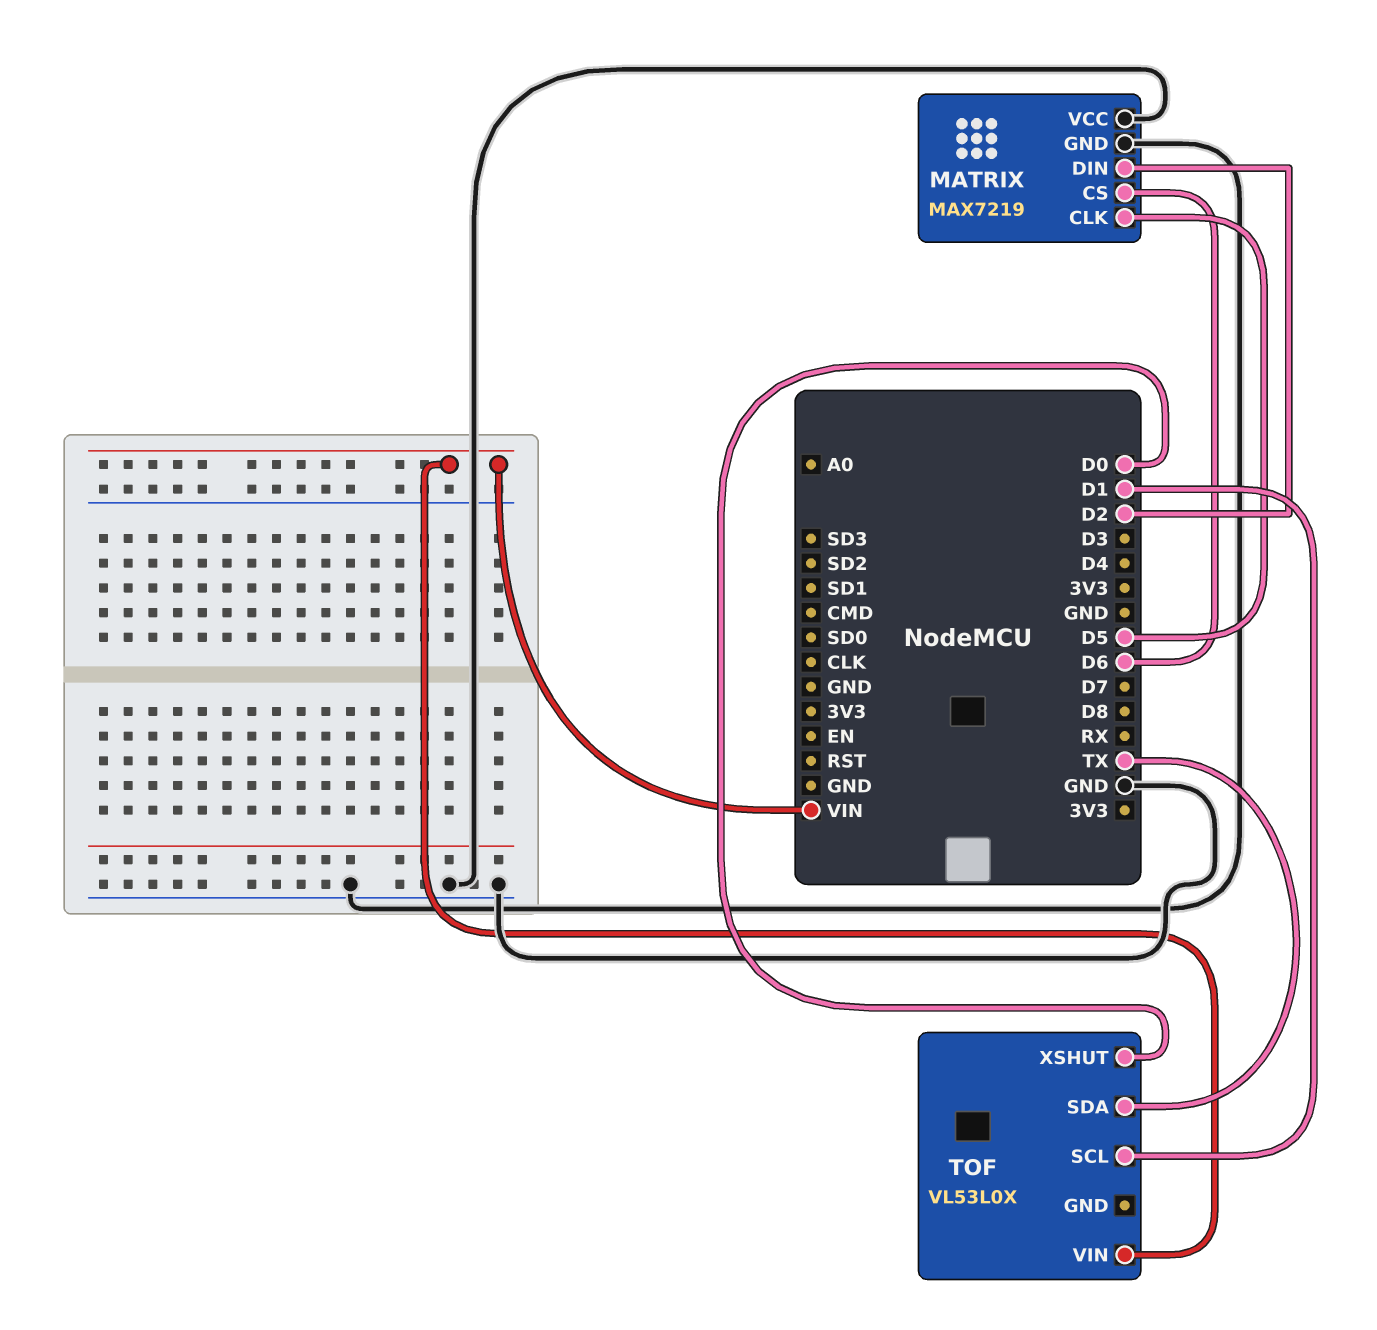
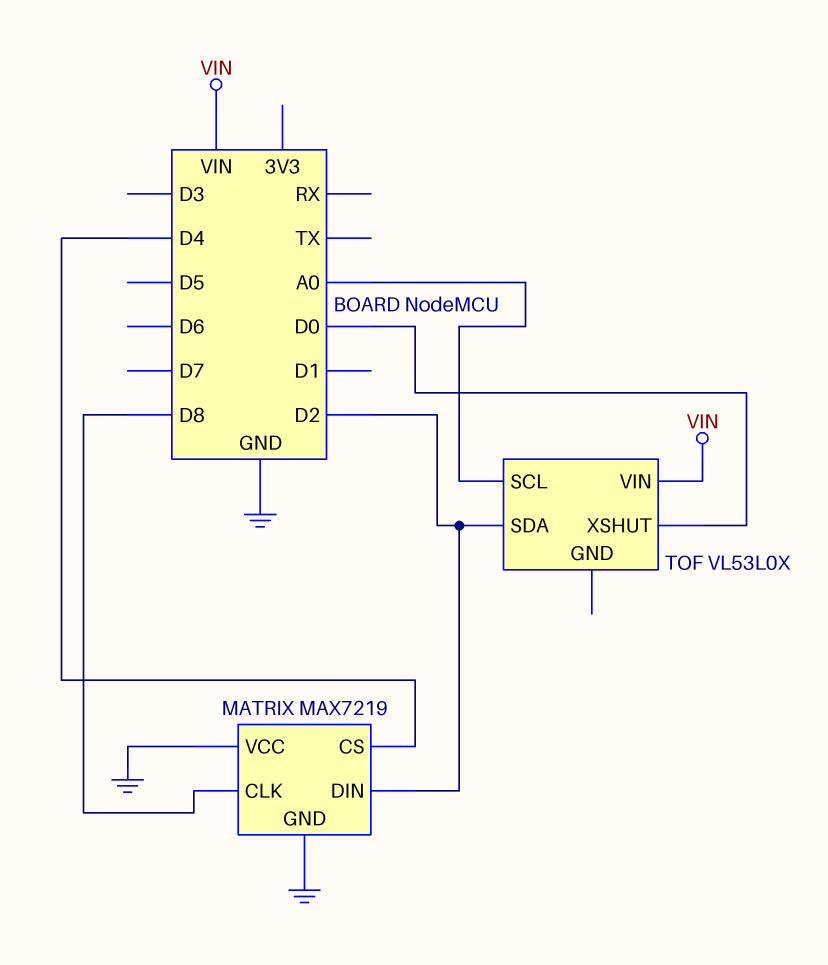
MATRIX pin CLK: D5 -> D8
MATRIX pin CS: D6 -> D4
TOF pin SCL: D1 -> A0
TOF pin SDA: TX -> D2

